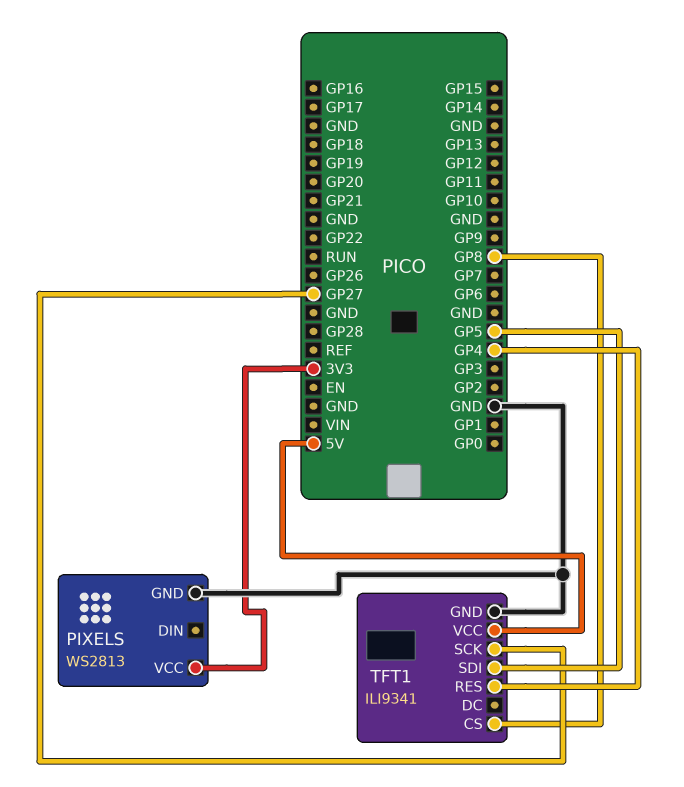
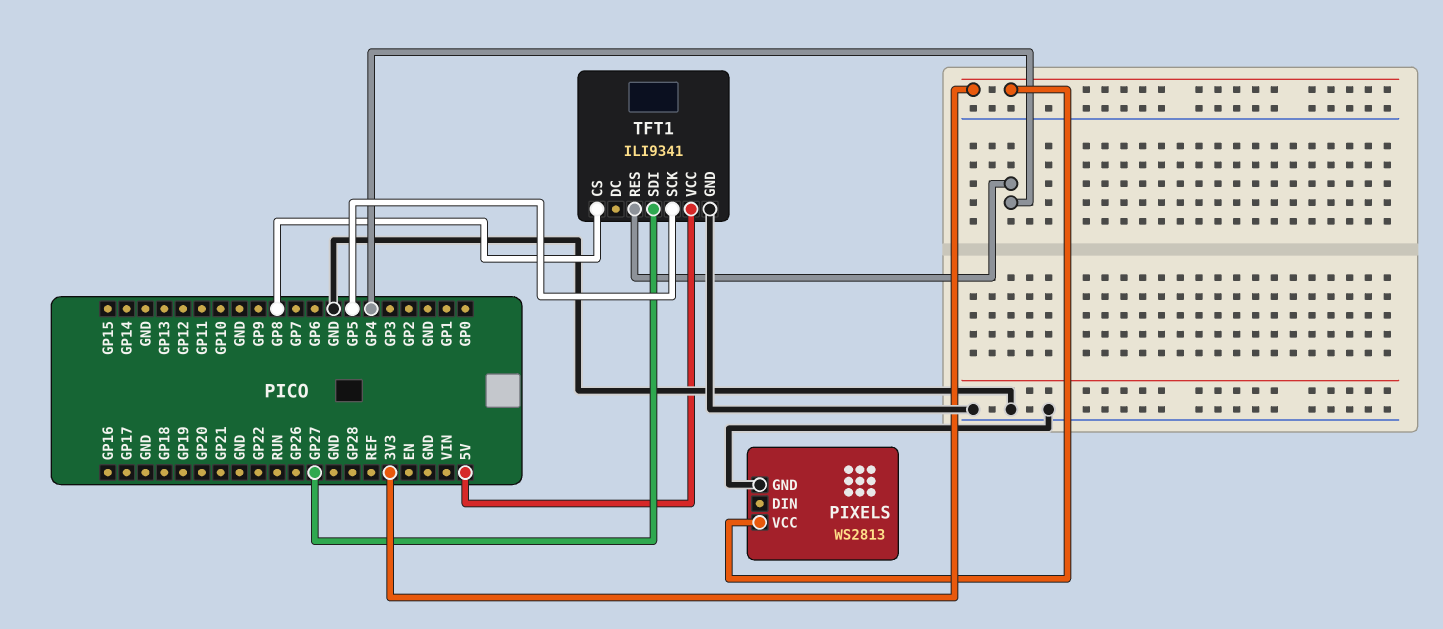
TFT1 pin SCK: GP27 -> GP5
TFT1 pin SDI: GP5 -> GP27

